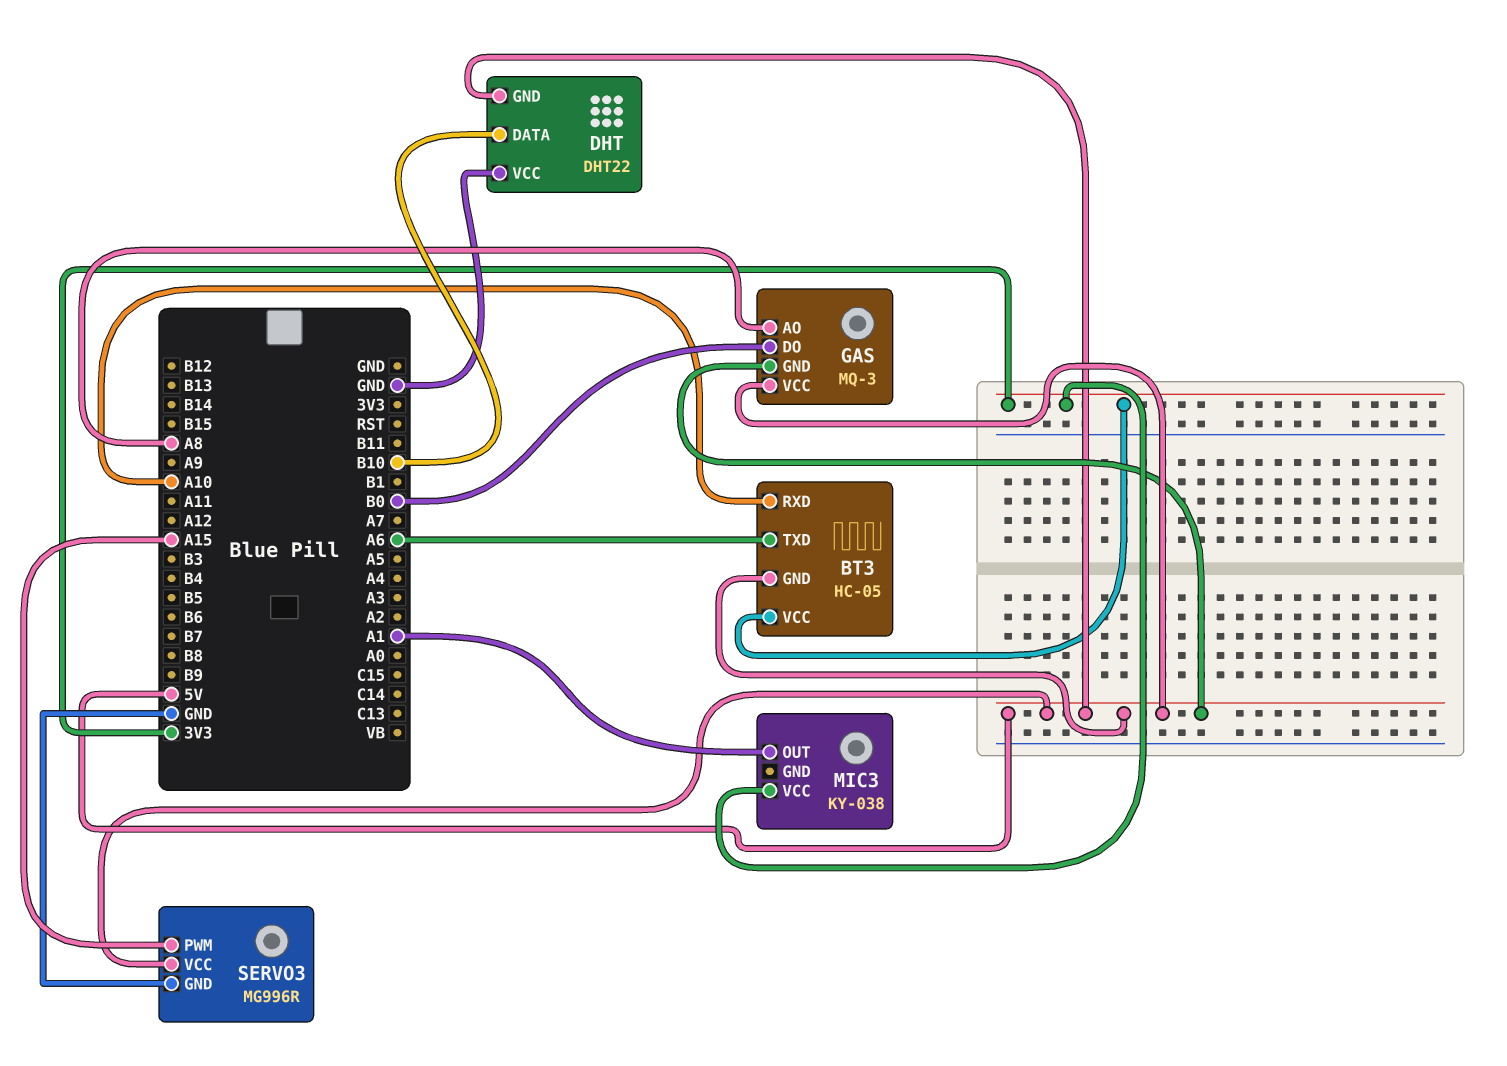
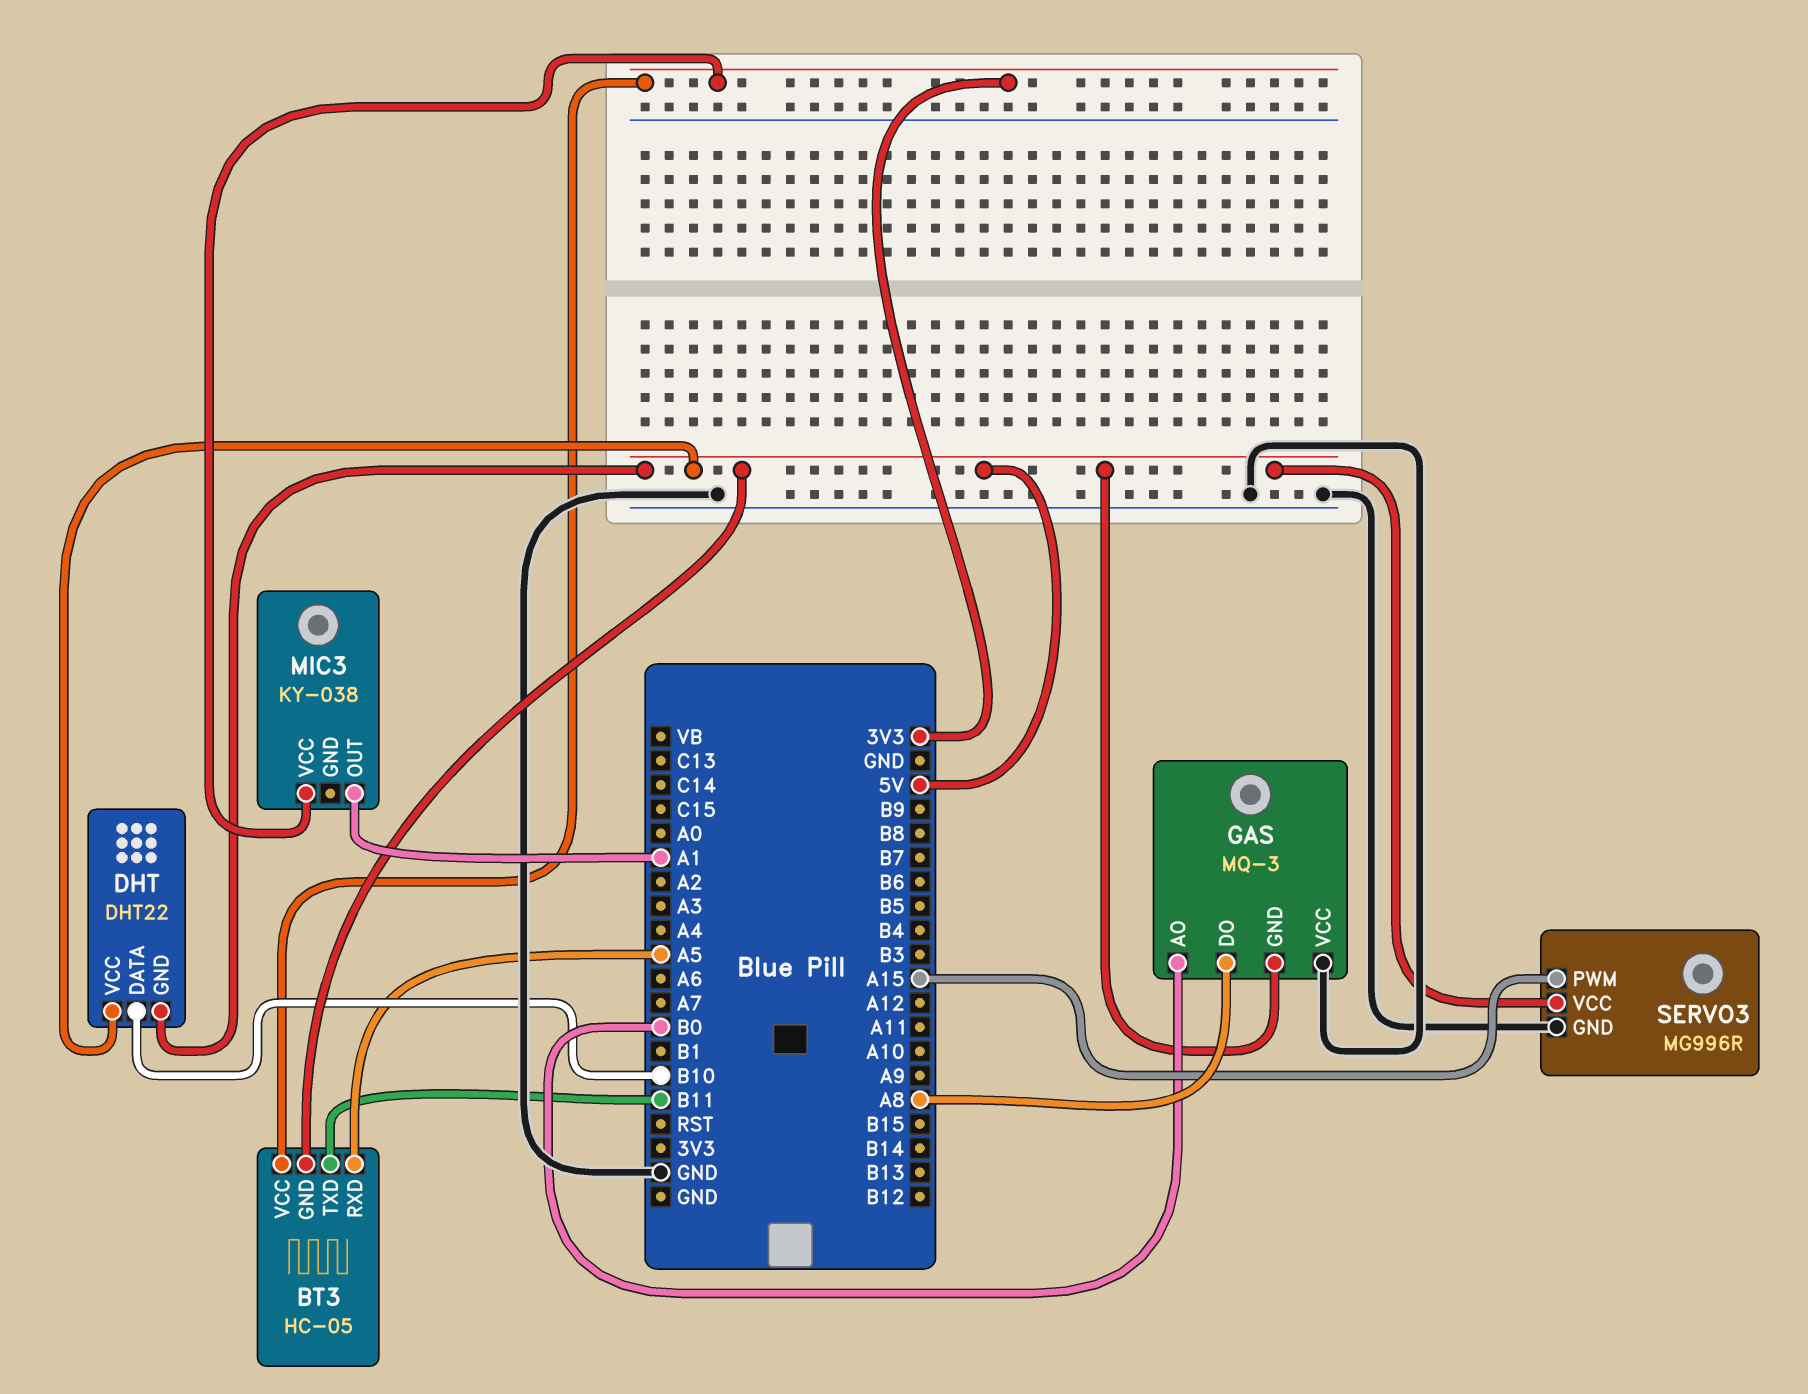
BT3 pin RXD: A10 -> A5
BT3 pin TXD: A6 -> B11
DHT pin VCC: GND -> 5V
GAS pin AO: A8 -> B0
GAS pin DO: B0 -> A8
GAS pin VCC: 5V -> GND

